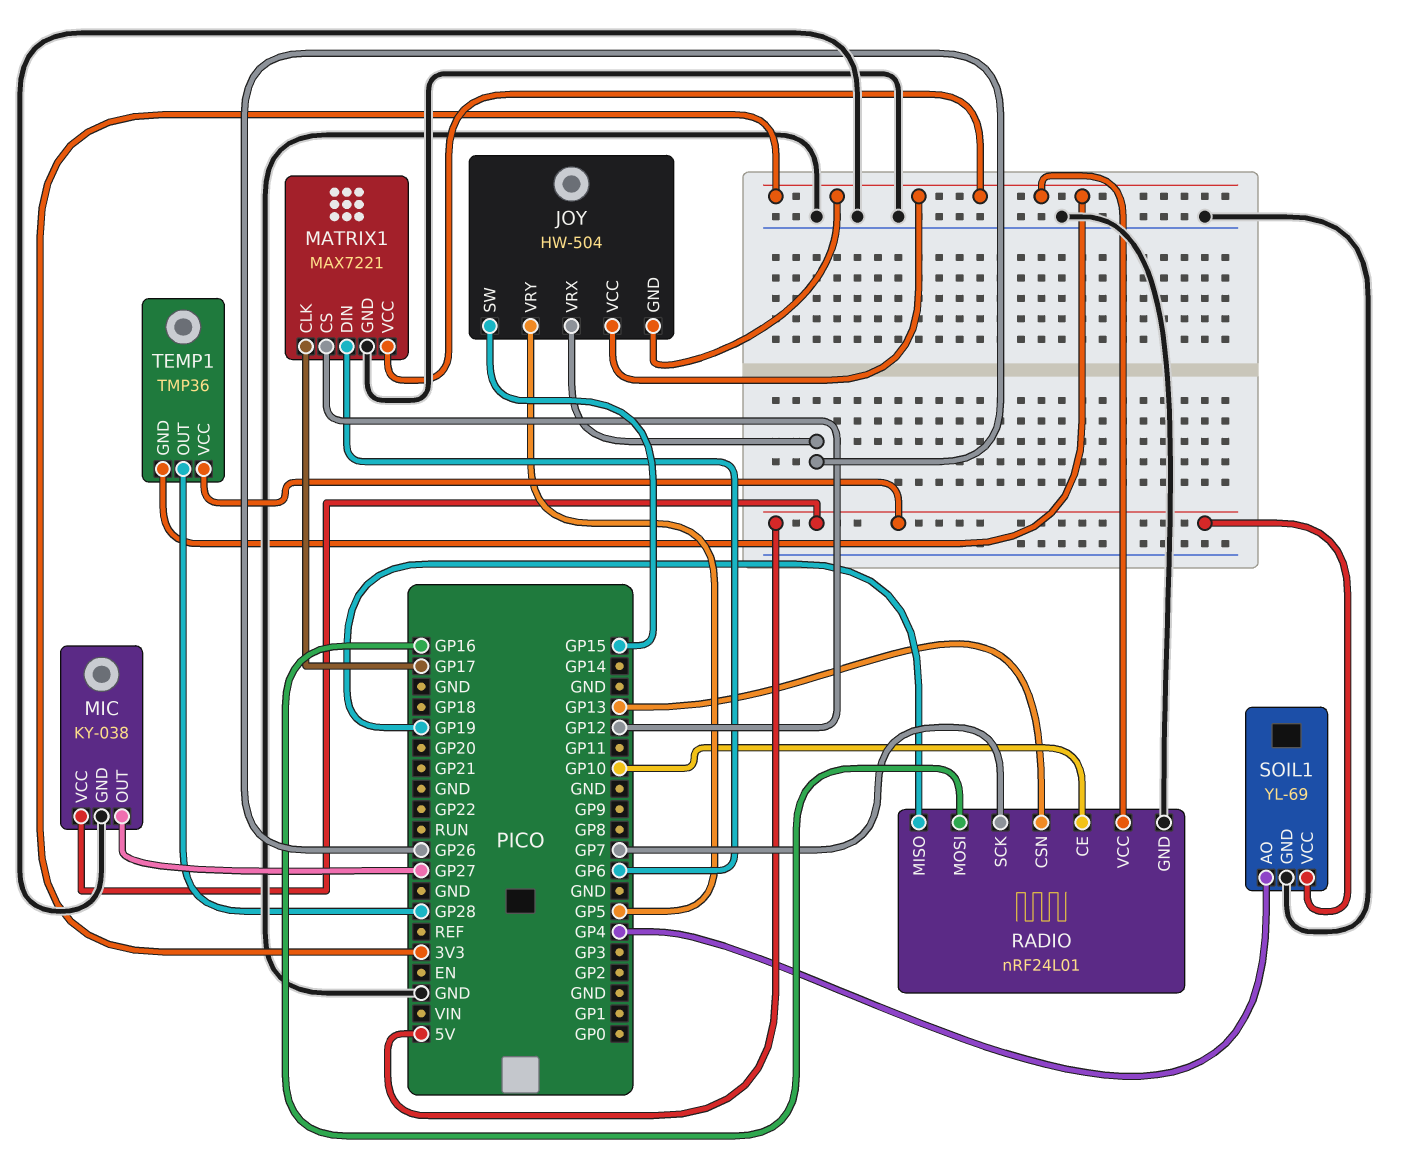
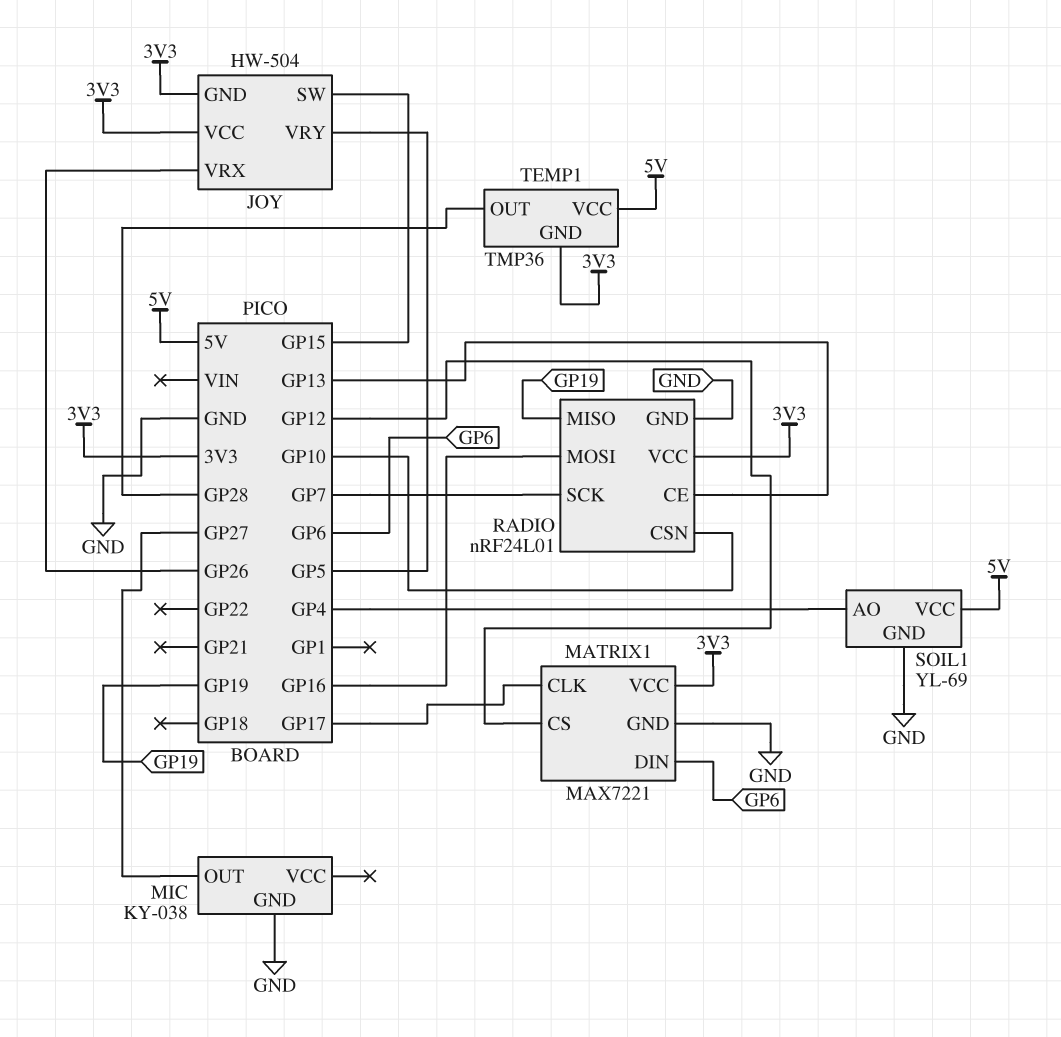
MIC pin VCC: 5V -> none
RADIO pin CE: GP10 -> GP13
RADIO pin CSN: GP13 -> GP10

